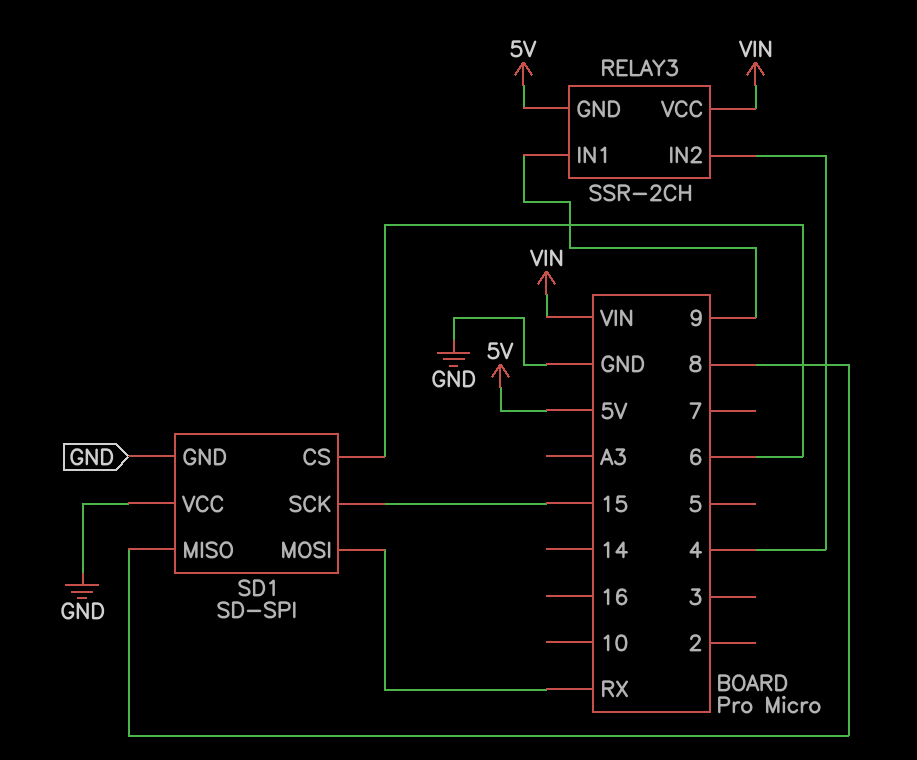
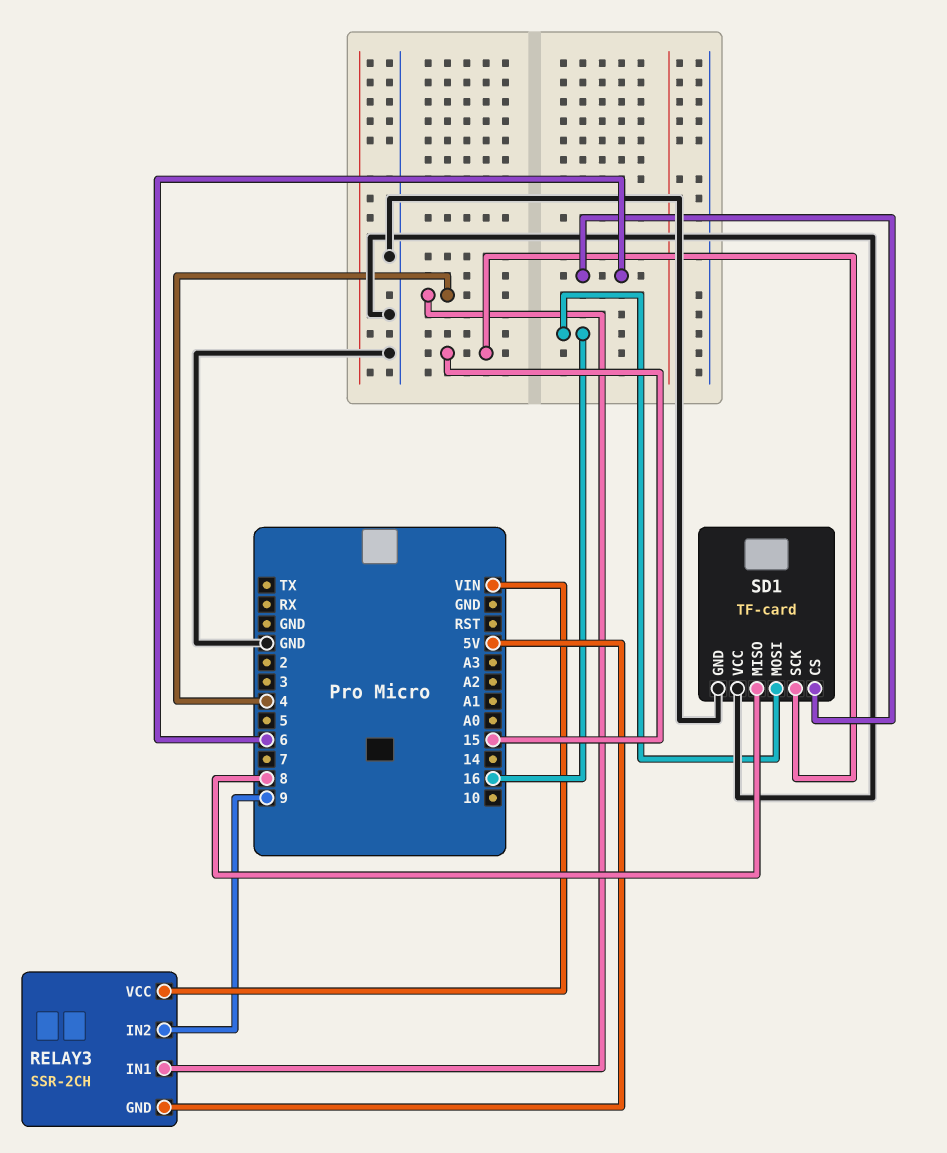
RELAY3 pin IN1: 9 -> 4
RELAY3 pin IN2: 4 -> 9
SD1: SD-SPI -> TF-card
SD1 pin MOSI: RX -> 16

